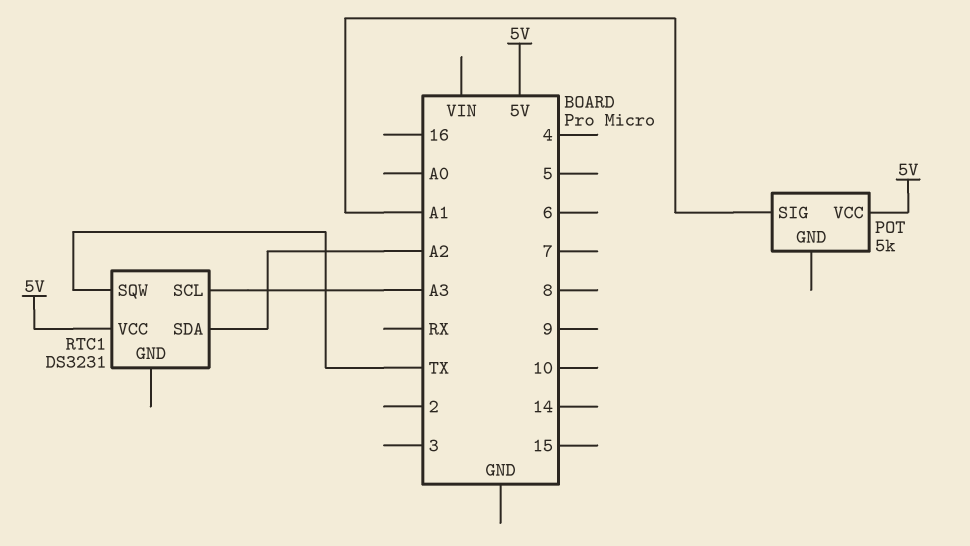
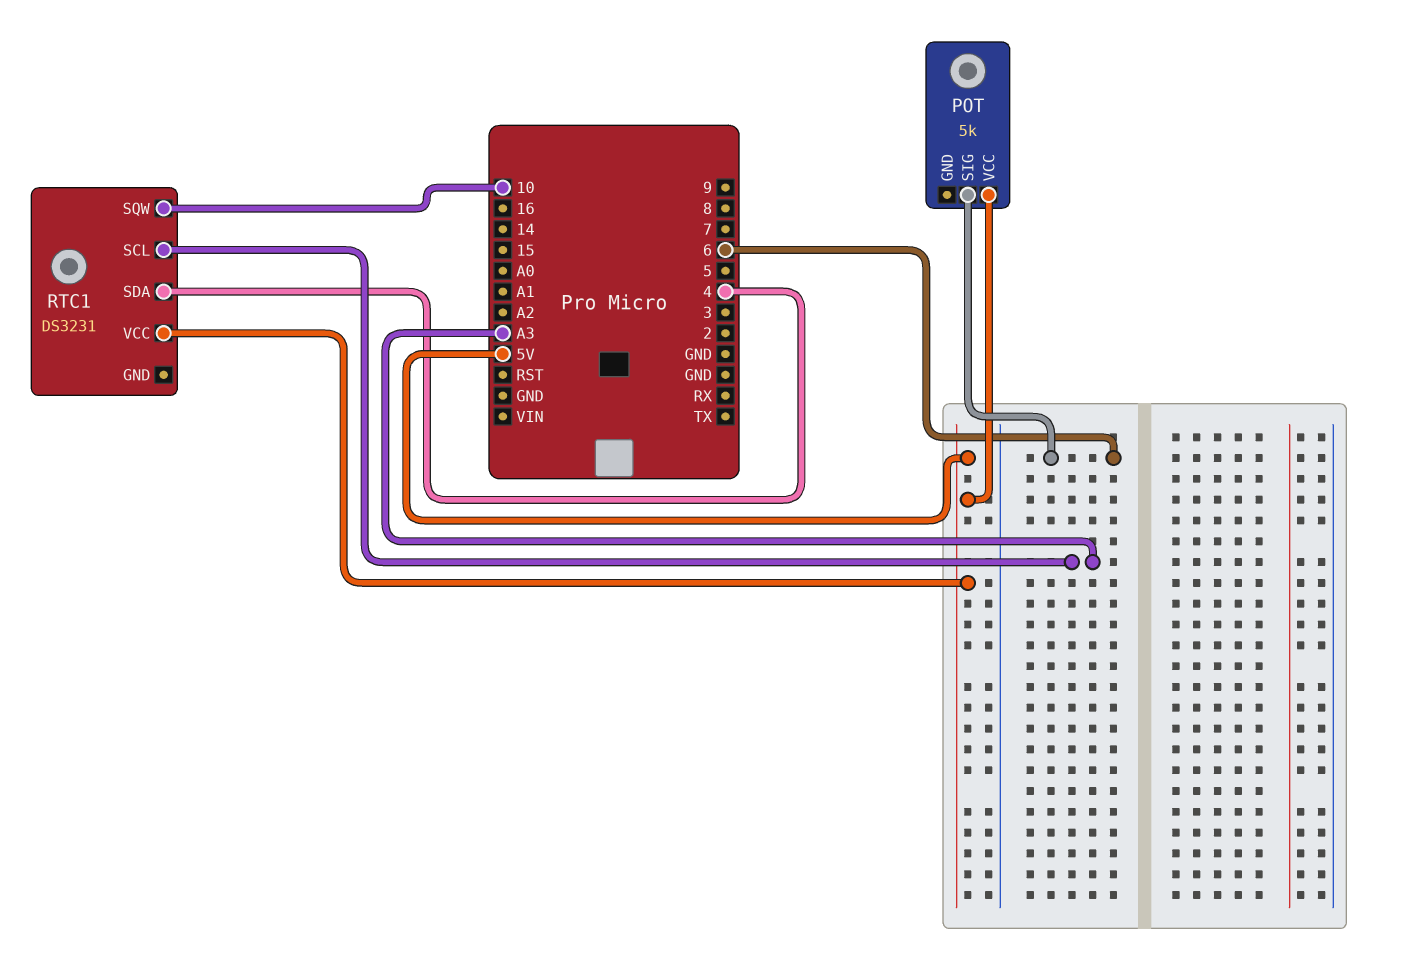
POT pin SIG: A1 -> 6
RTC1 pin SDA: A2 -> 4
RTC1 pin SQW: TX -> 10

